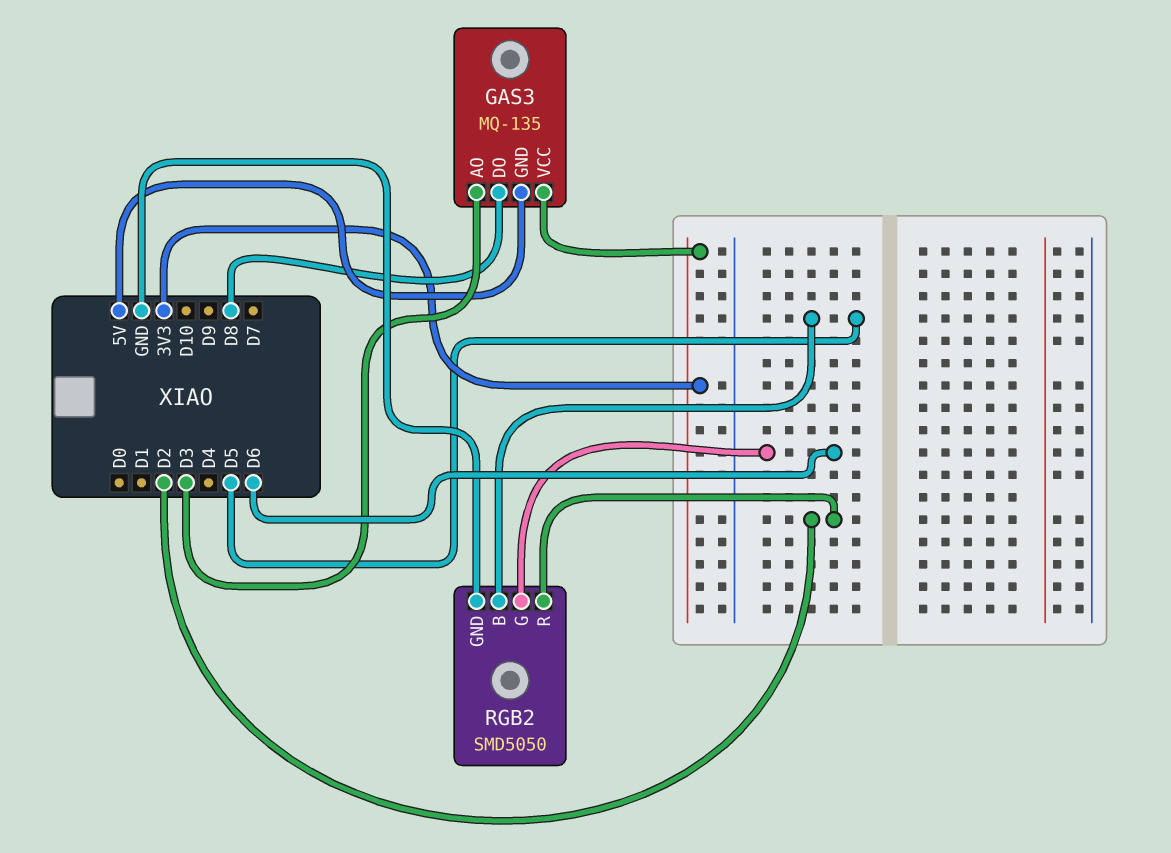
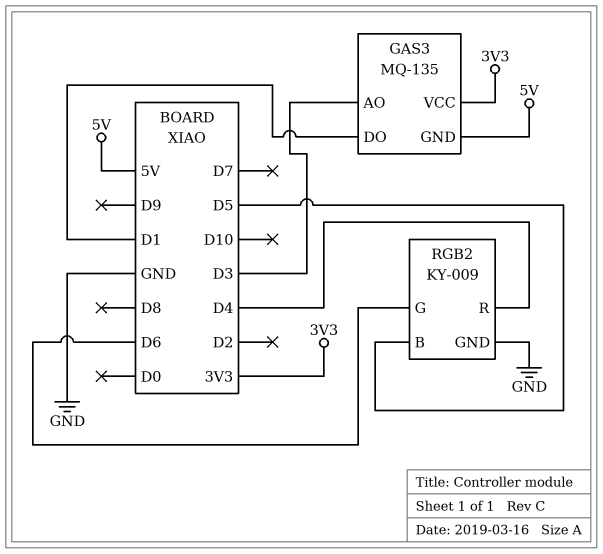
GAS3 pin DO: D8 -> D1
RGB2: SMD5050 -> KY-009
RGB2 pin R: D2 -> D4

